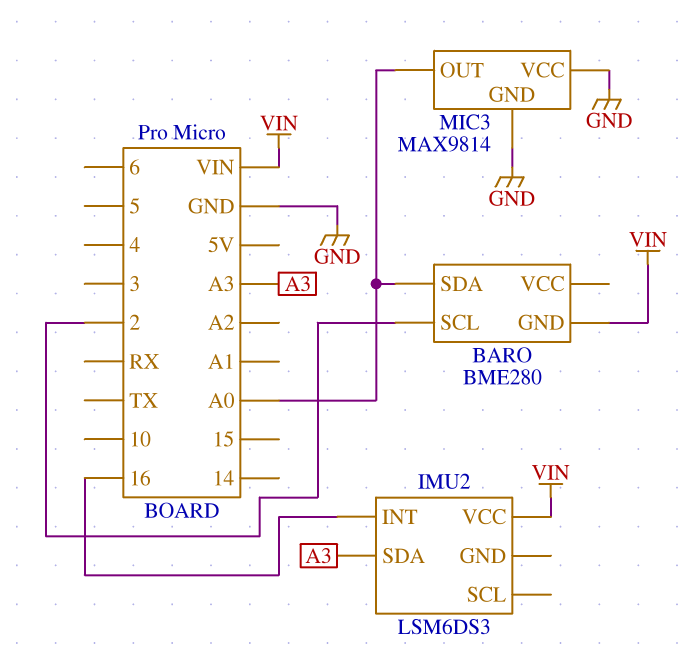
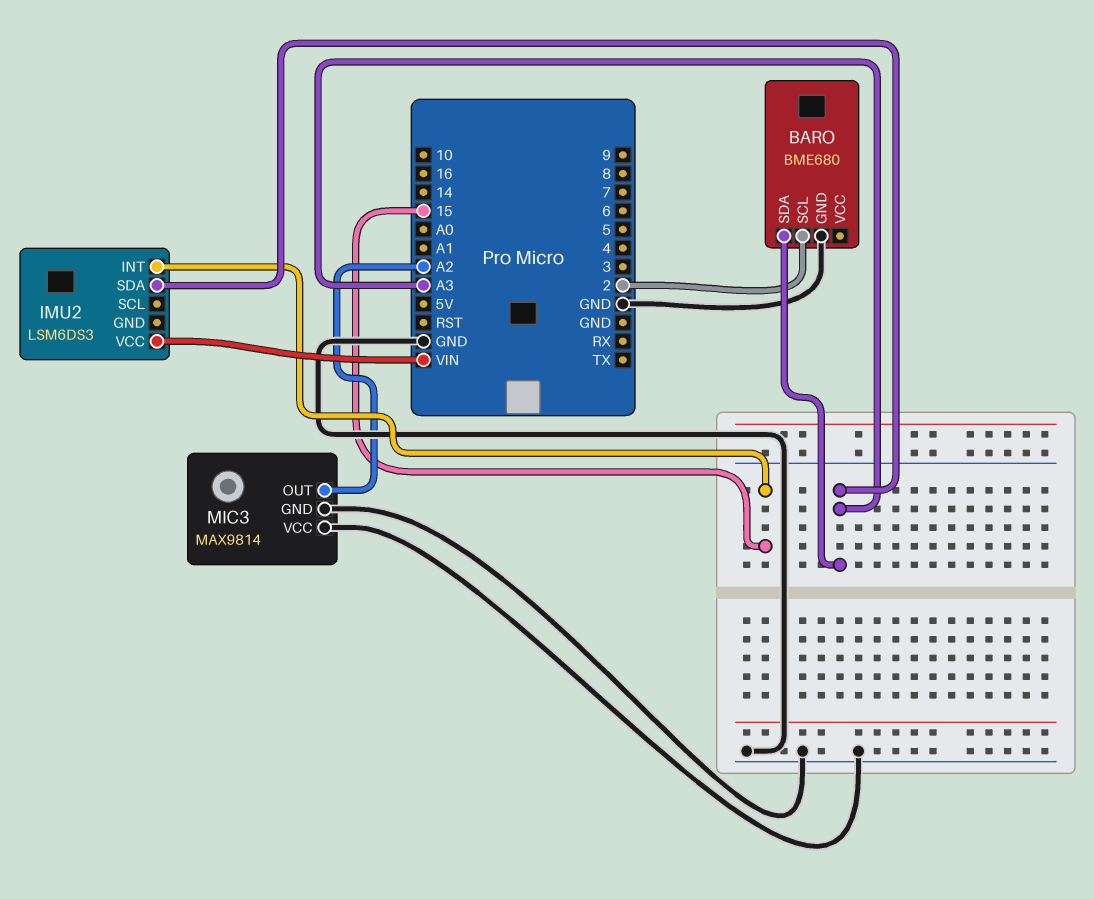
BARO: BME280 -> BME680
BARO pin GND: VIN -> GND
BARO pin SDA: A0 -> A3
IMU2 pin INT: 16 -> 15
MIC3 pin OUT: A0 -> A2

